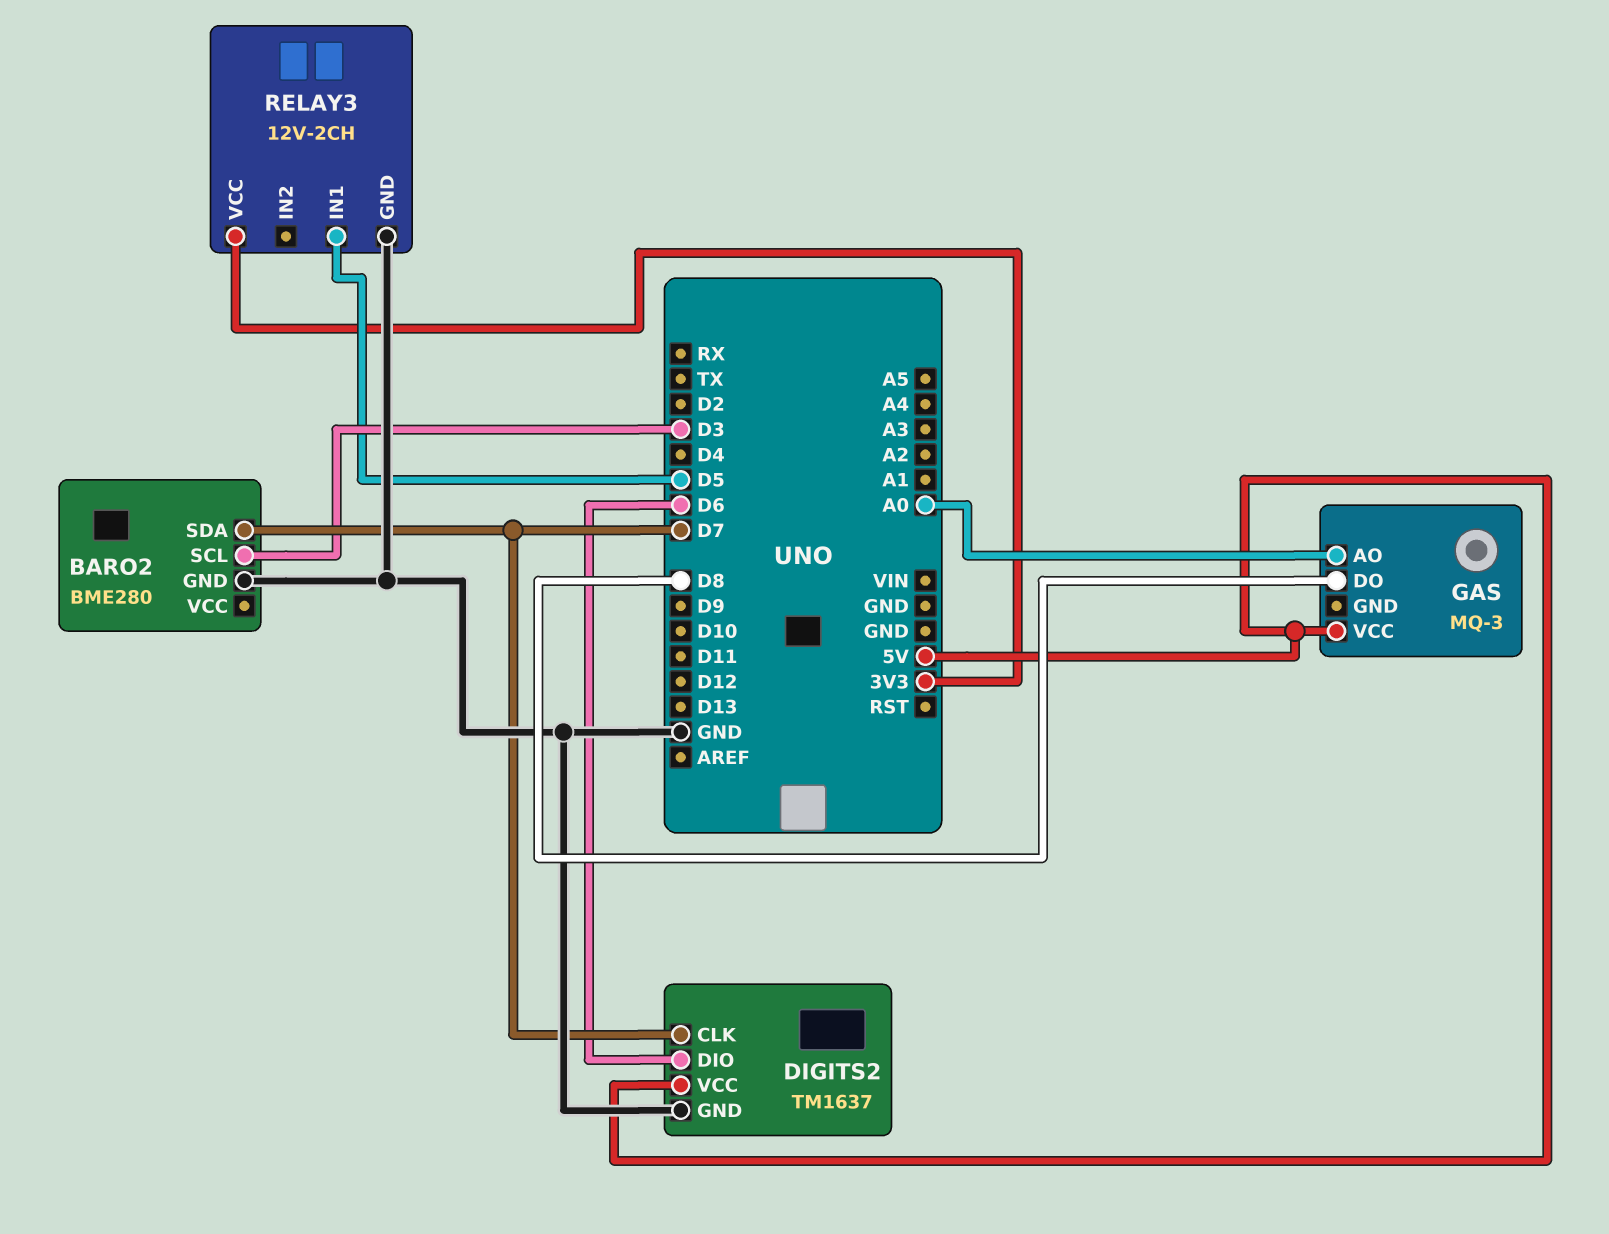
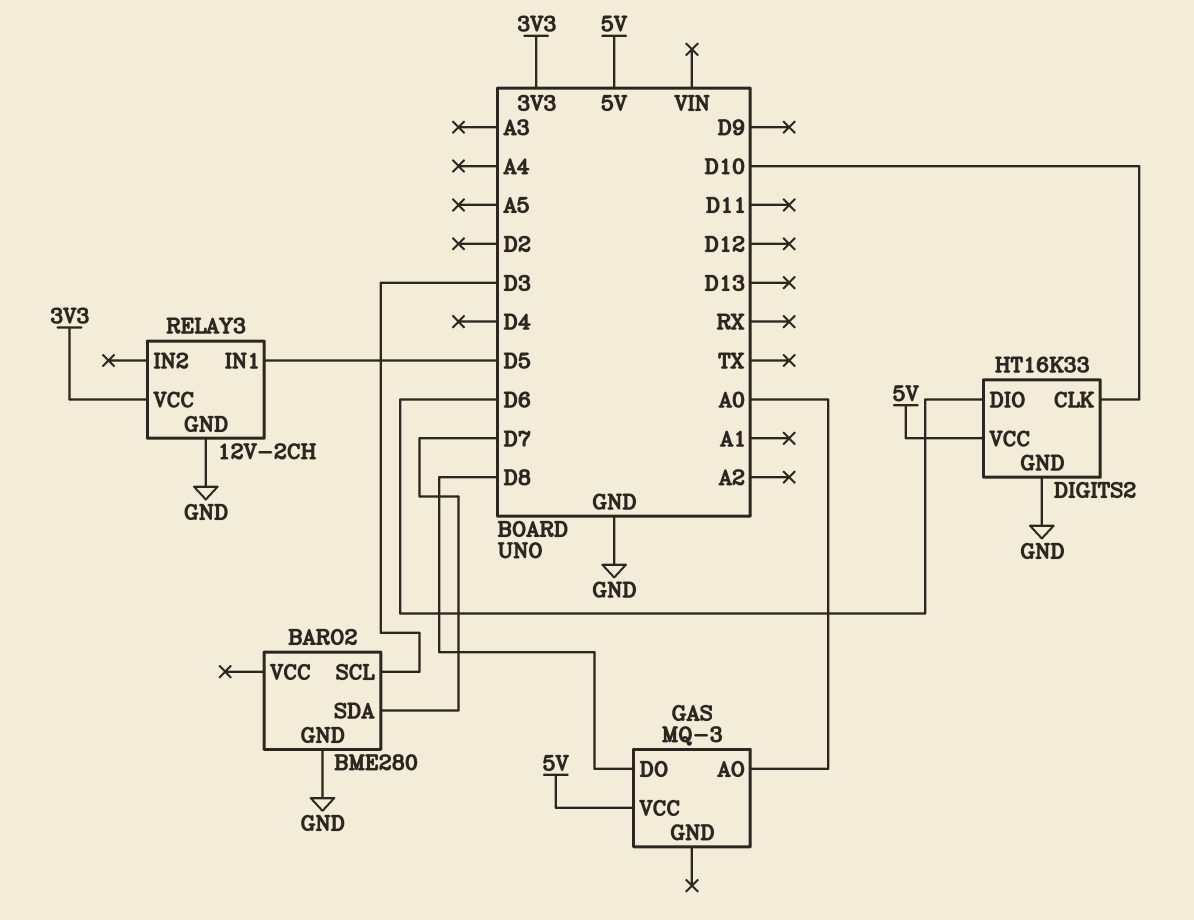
DIGITS2: TM1637 -> HT16K33
DIGITS2 pin CLK: D7 -> D10

